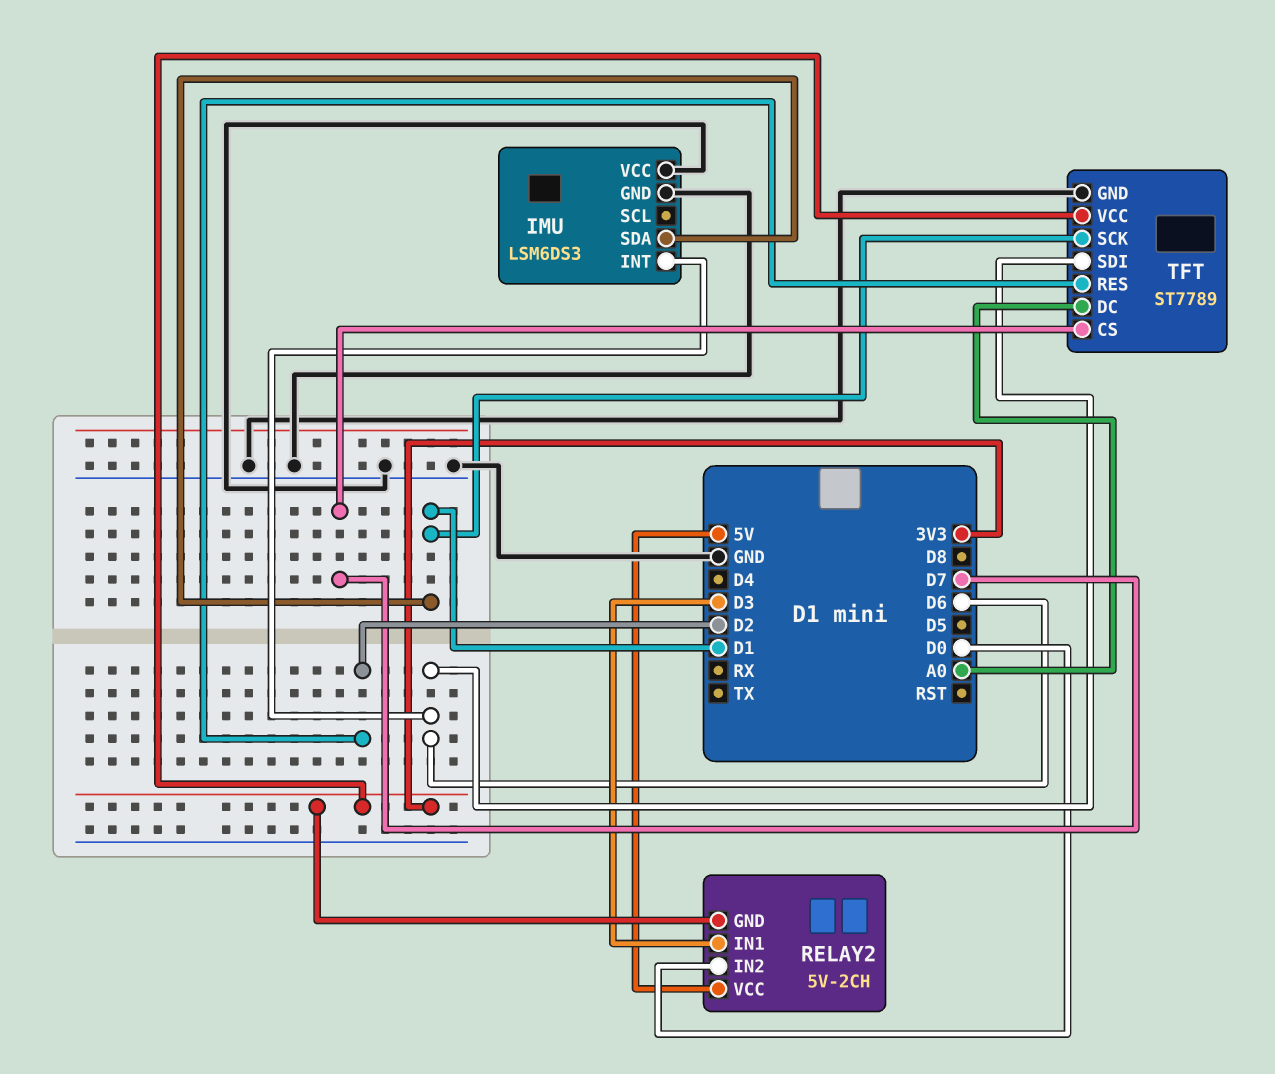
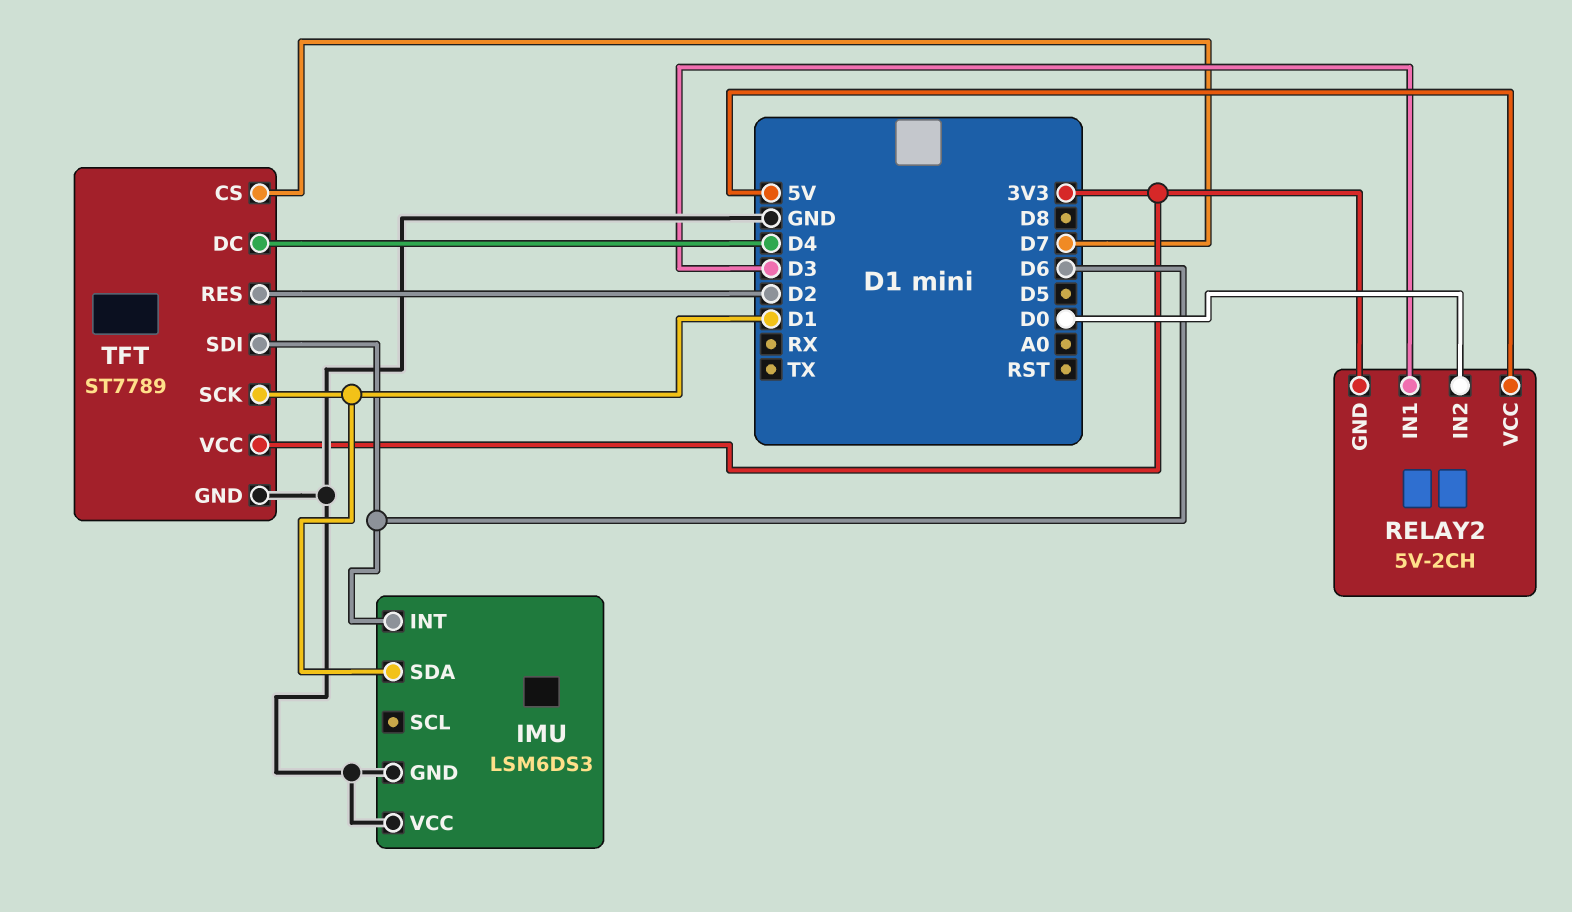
TFT pin DC: A0 -> D4

